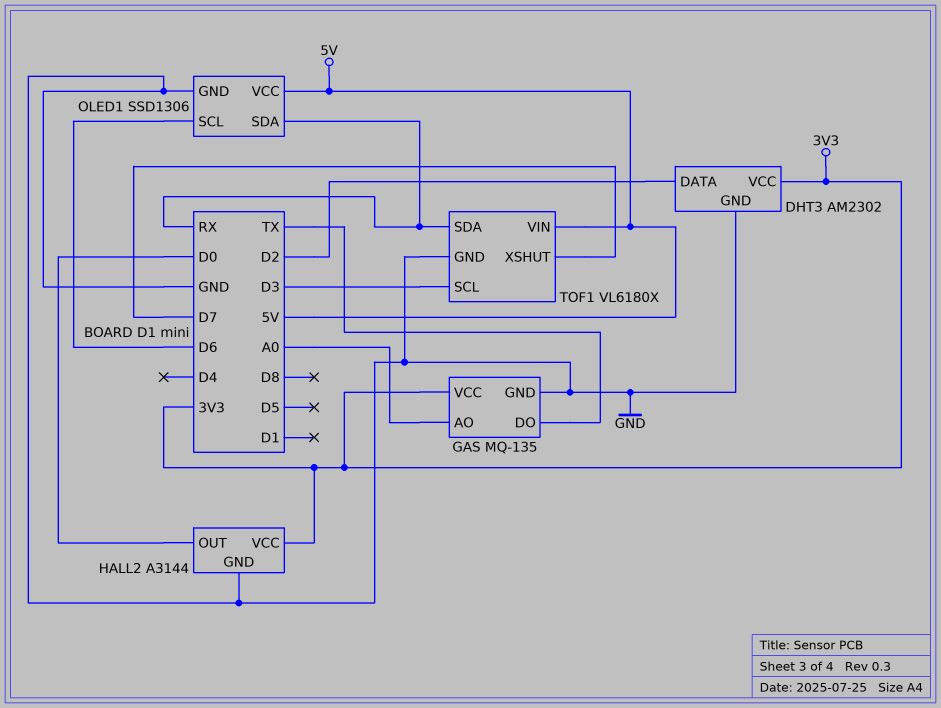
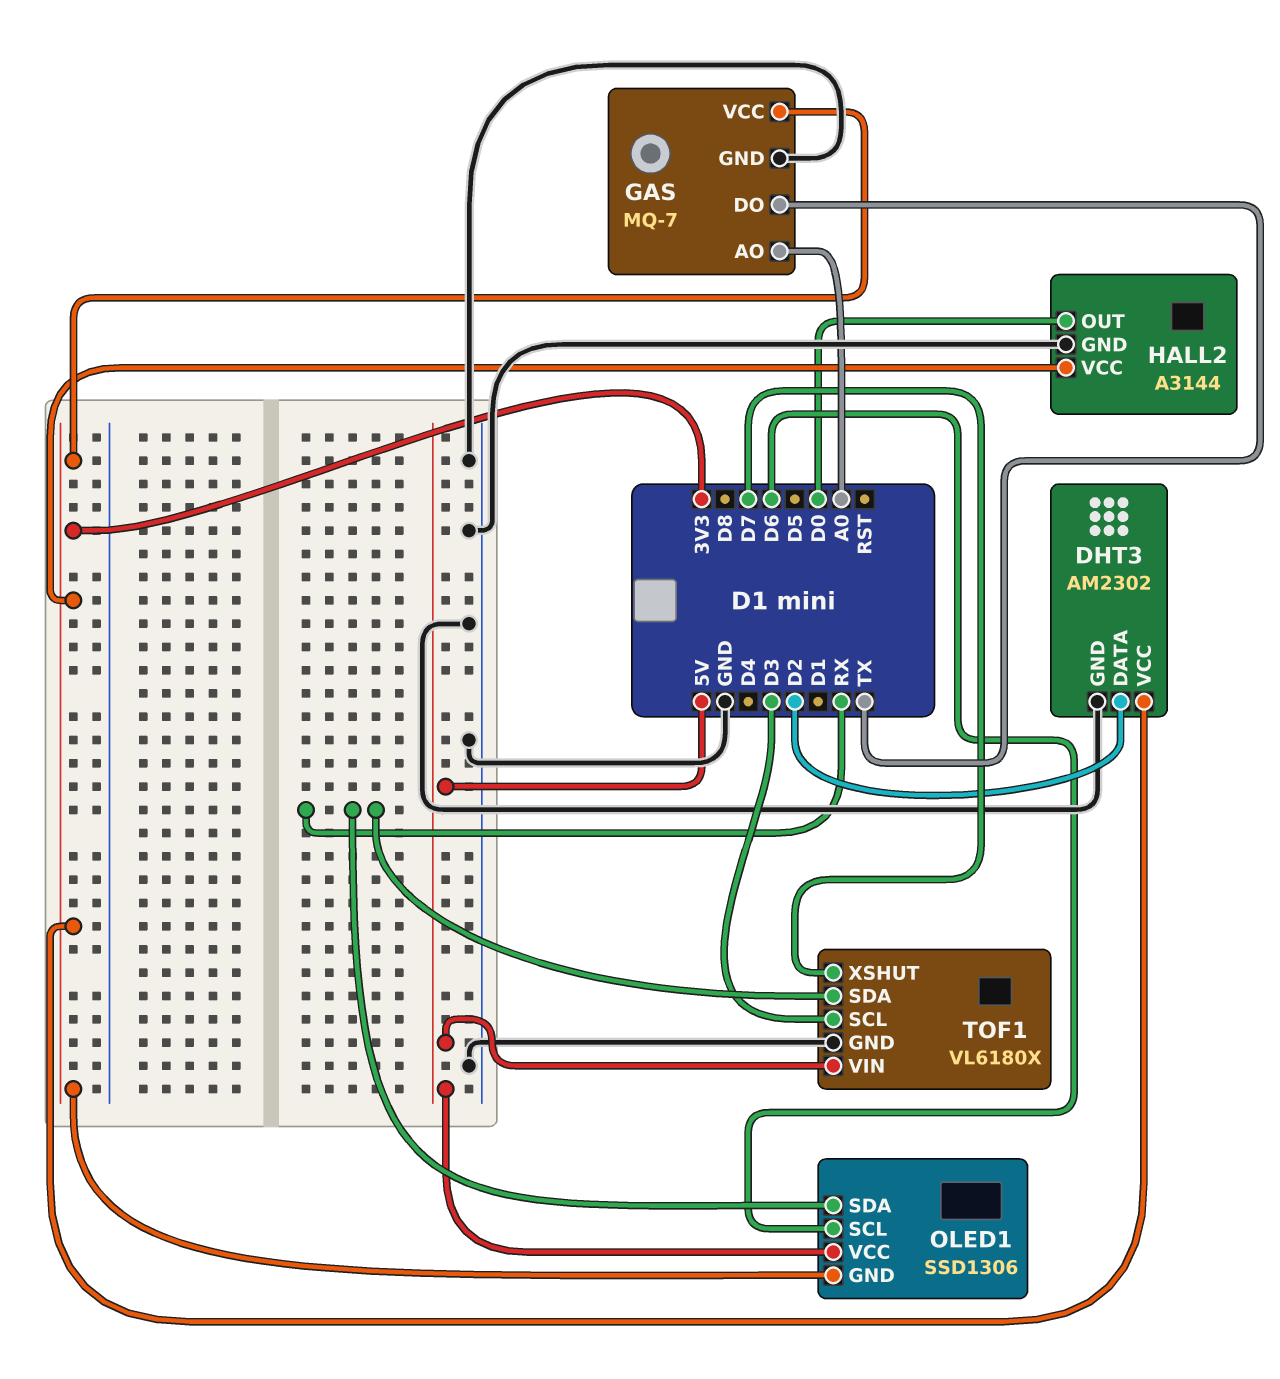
GAS: MQ-135 -> MQ-7
OLED1 pin GND: GND -> 3V3

